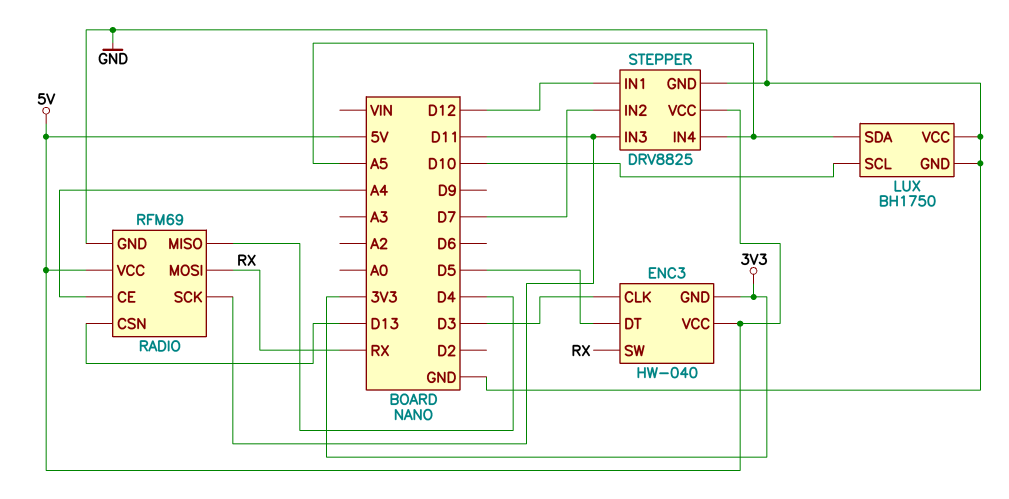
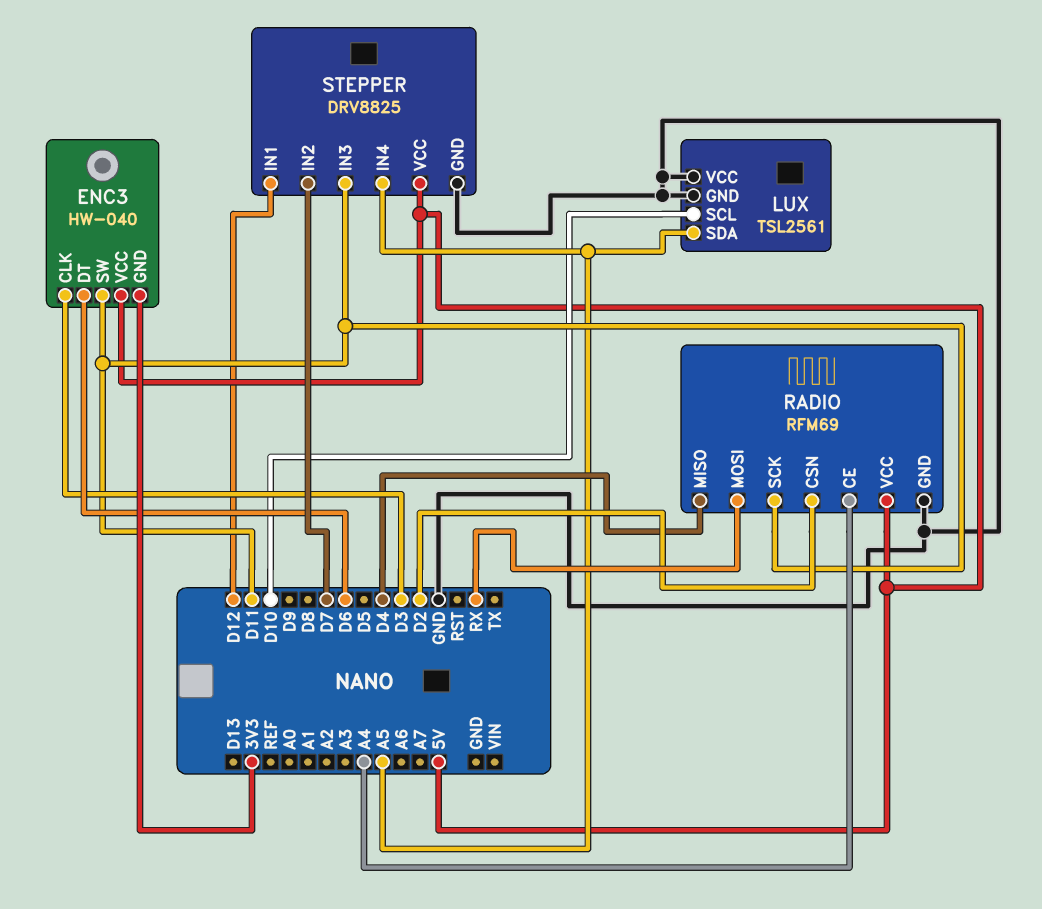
ENC3 pin DT: D5 -> D6
ENC3 pin SW: RX -> D11
LUX: BH1750 -> TSL2561
RADIO pin CSN: D13 -> D2

